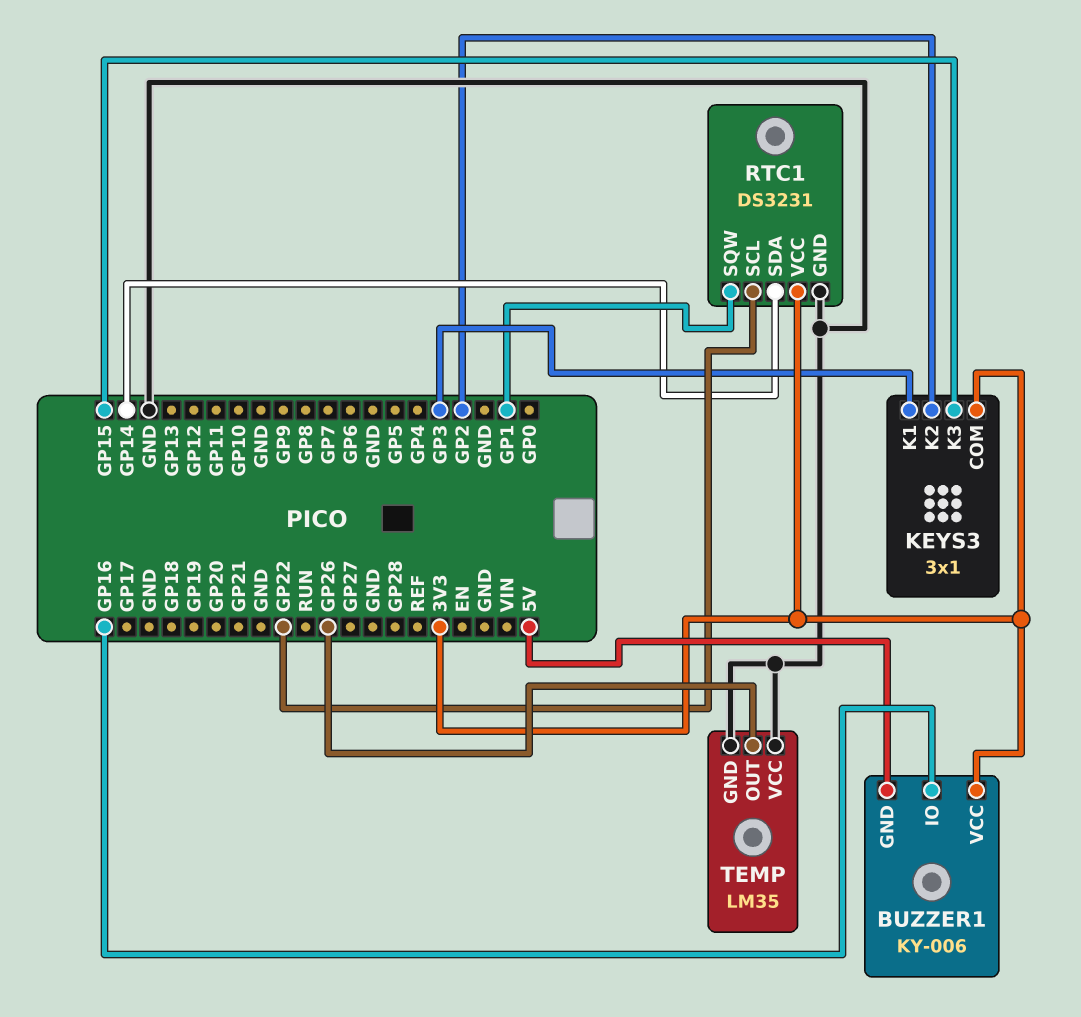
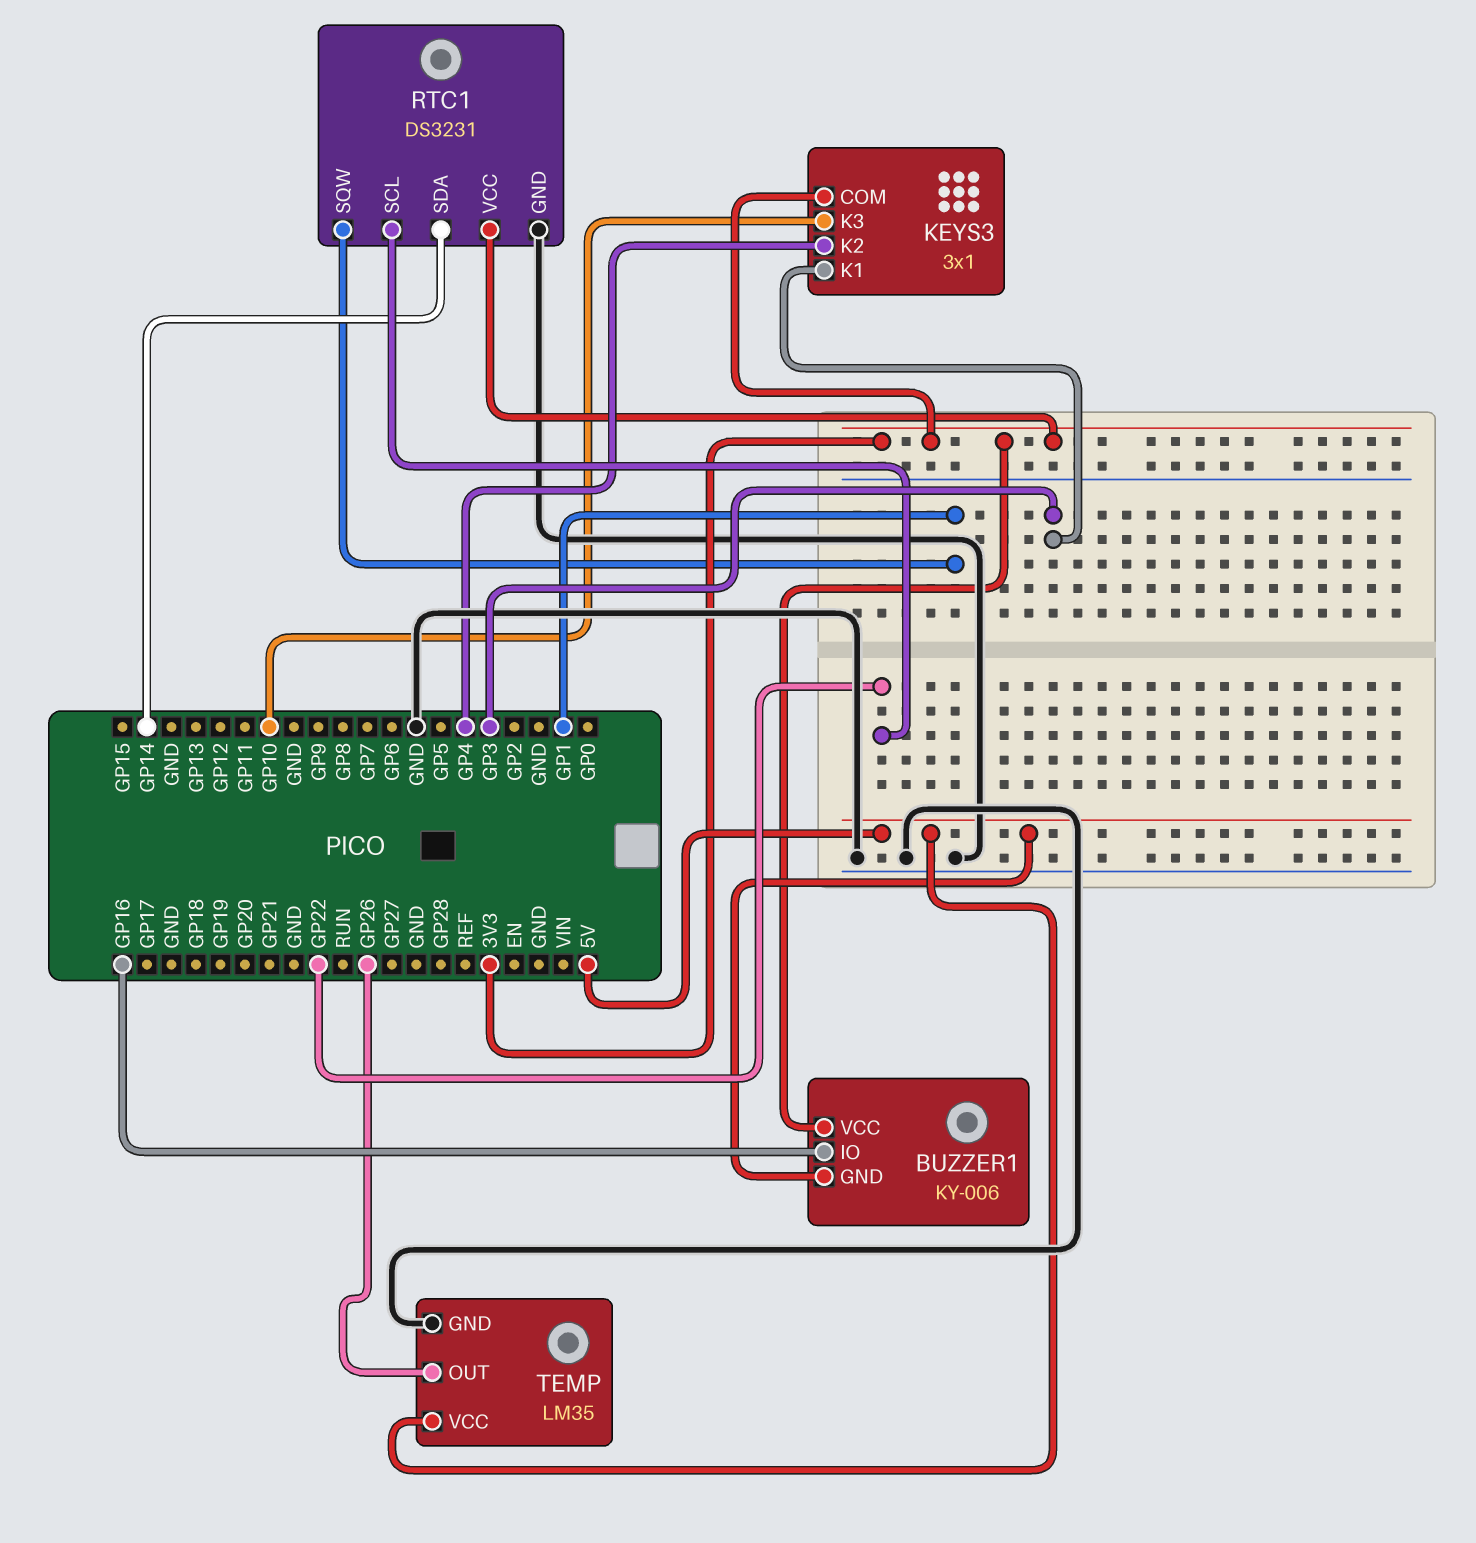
KEYS3 pin K2: GP2 -> GP4
KEYS3 pin K3: GP15 -> GP10
TEMP pin VCC: GND -> 5V

